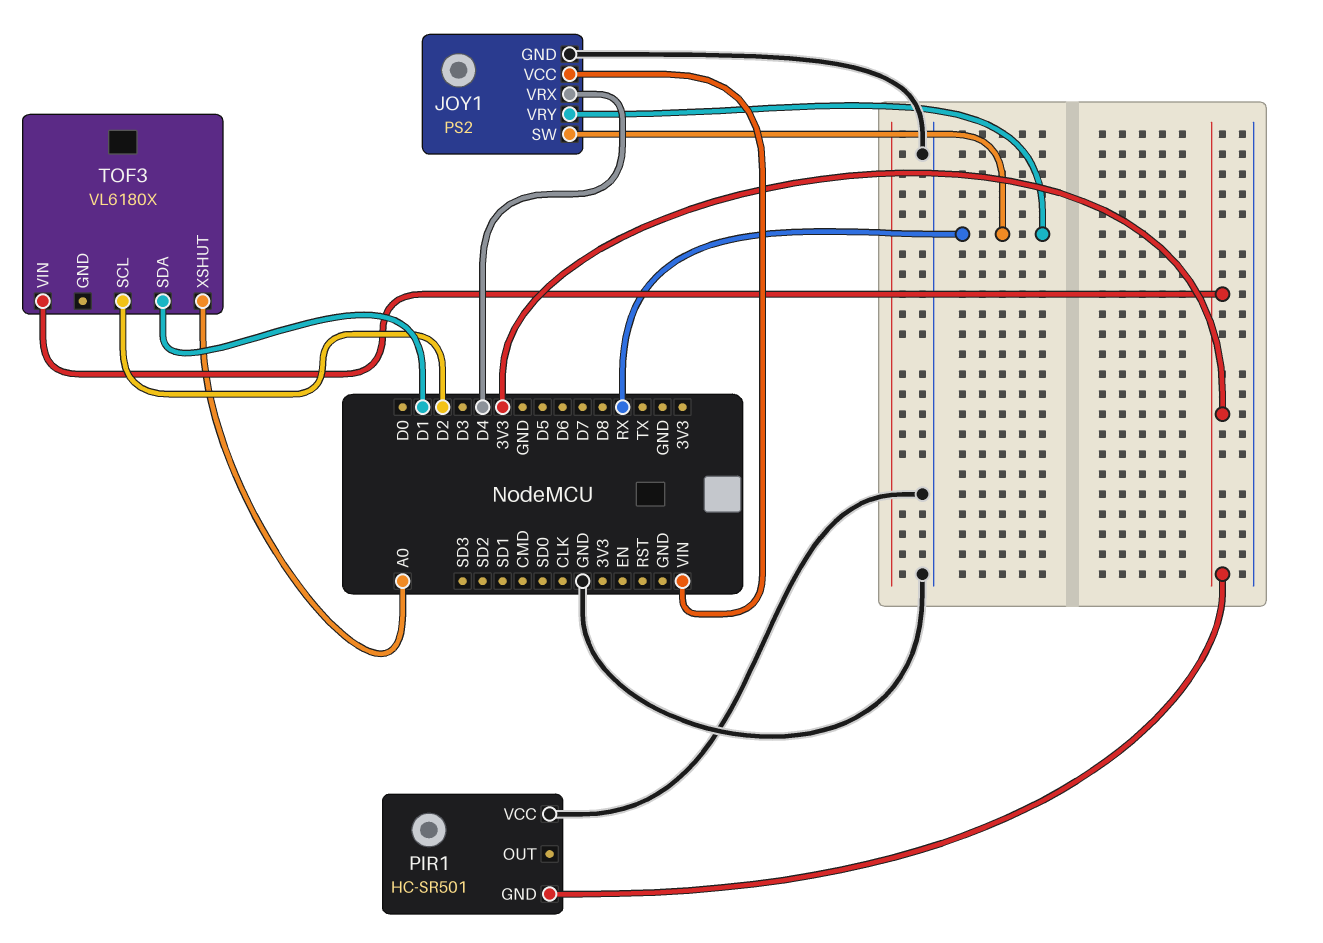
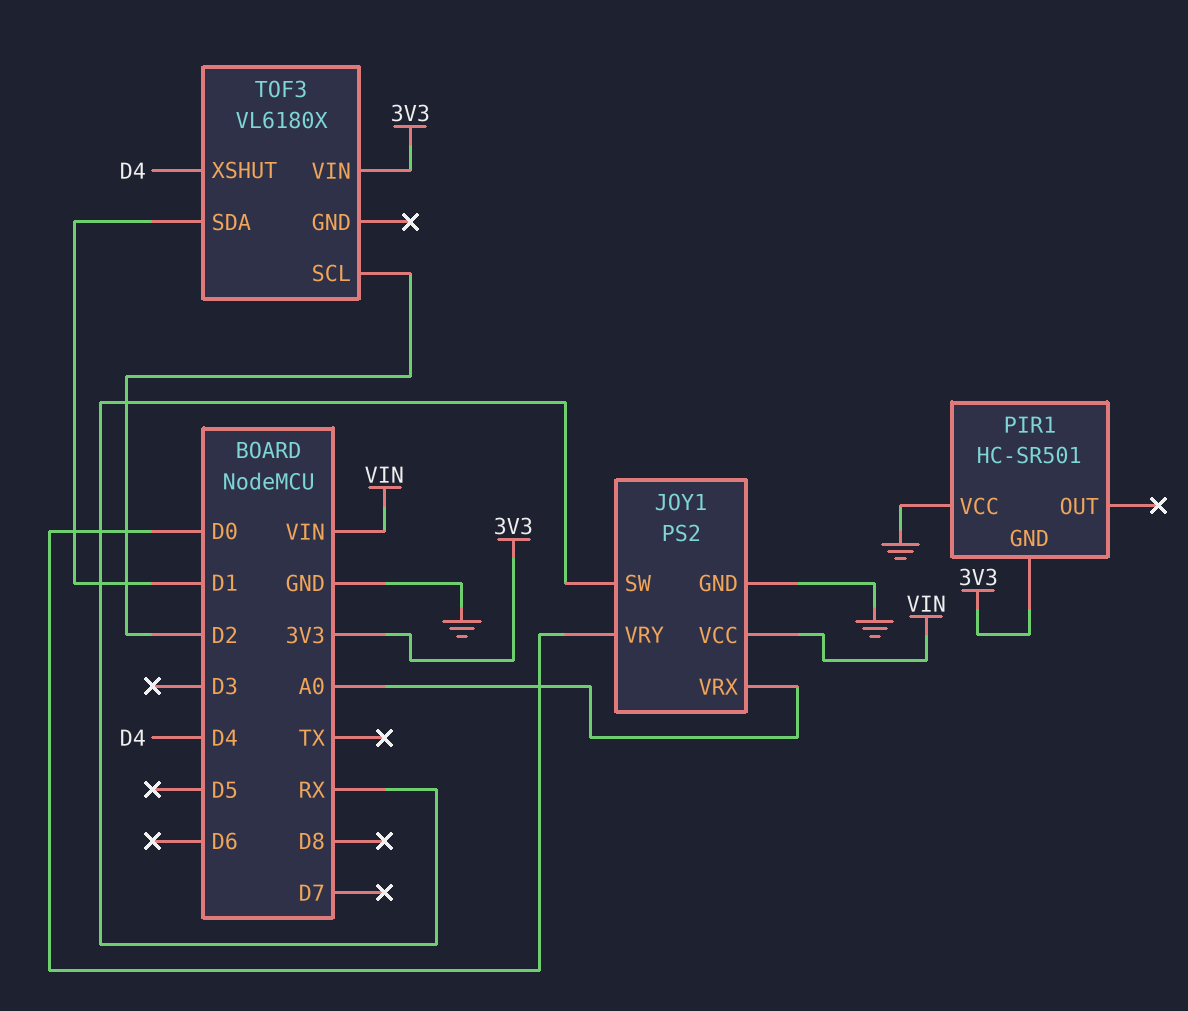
JOY1 pin VRX: D4 -> A0
JOY1 pin VRY: RX -> D0
TOF3 pin XSHUT: A0 -> D4

